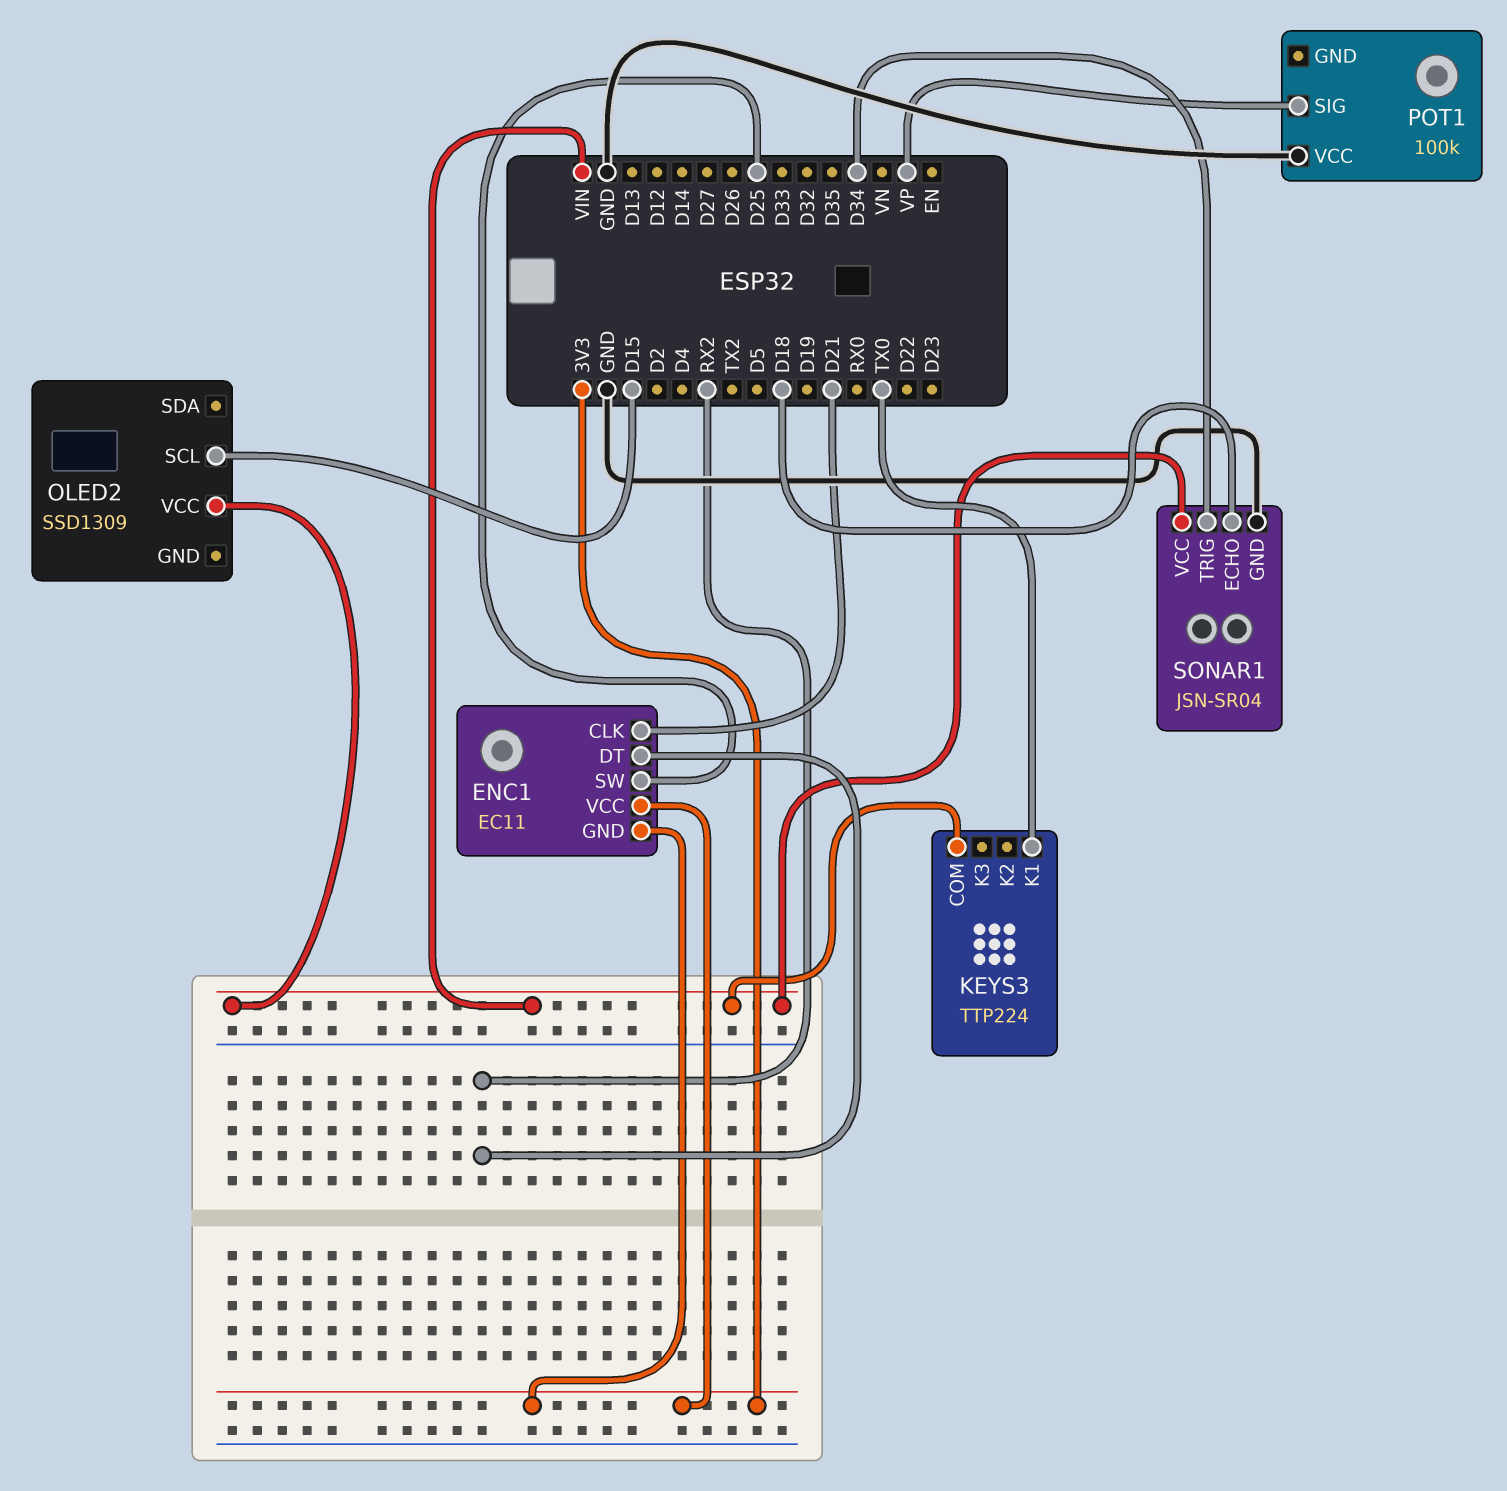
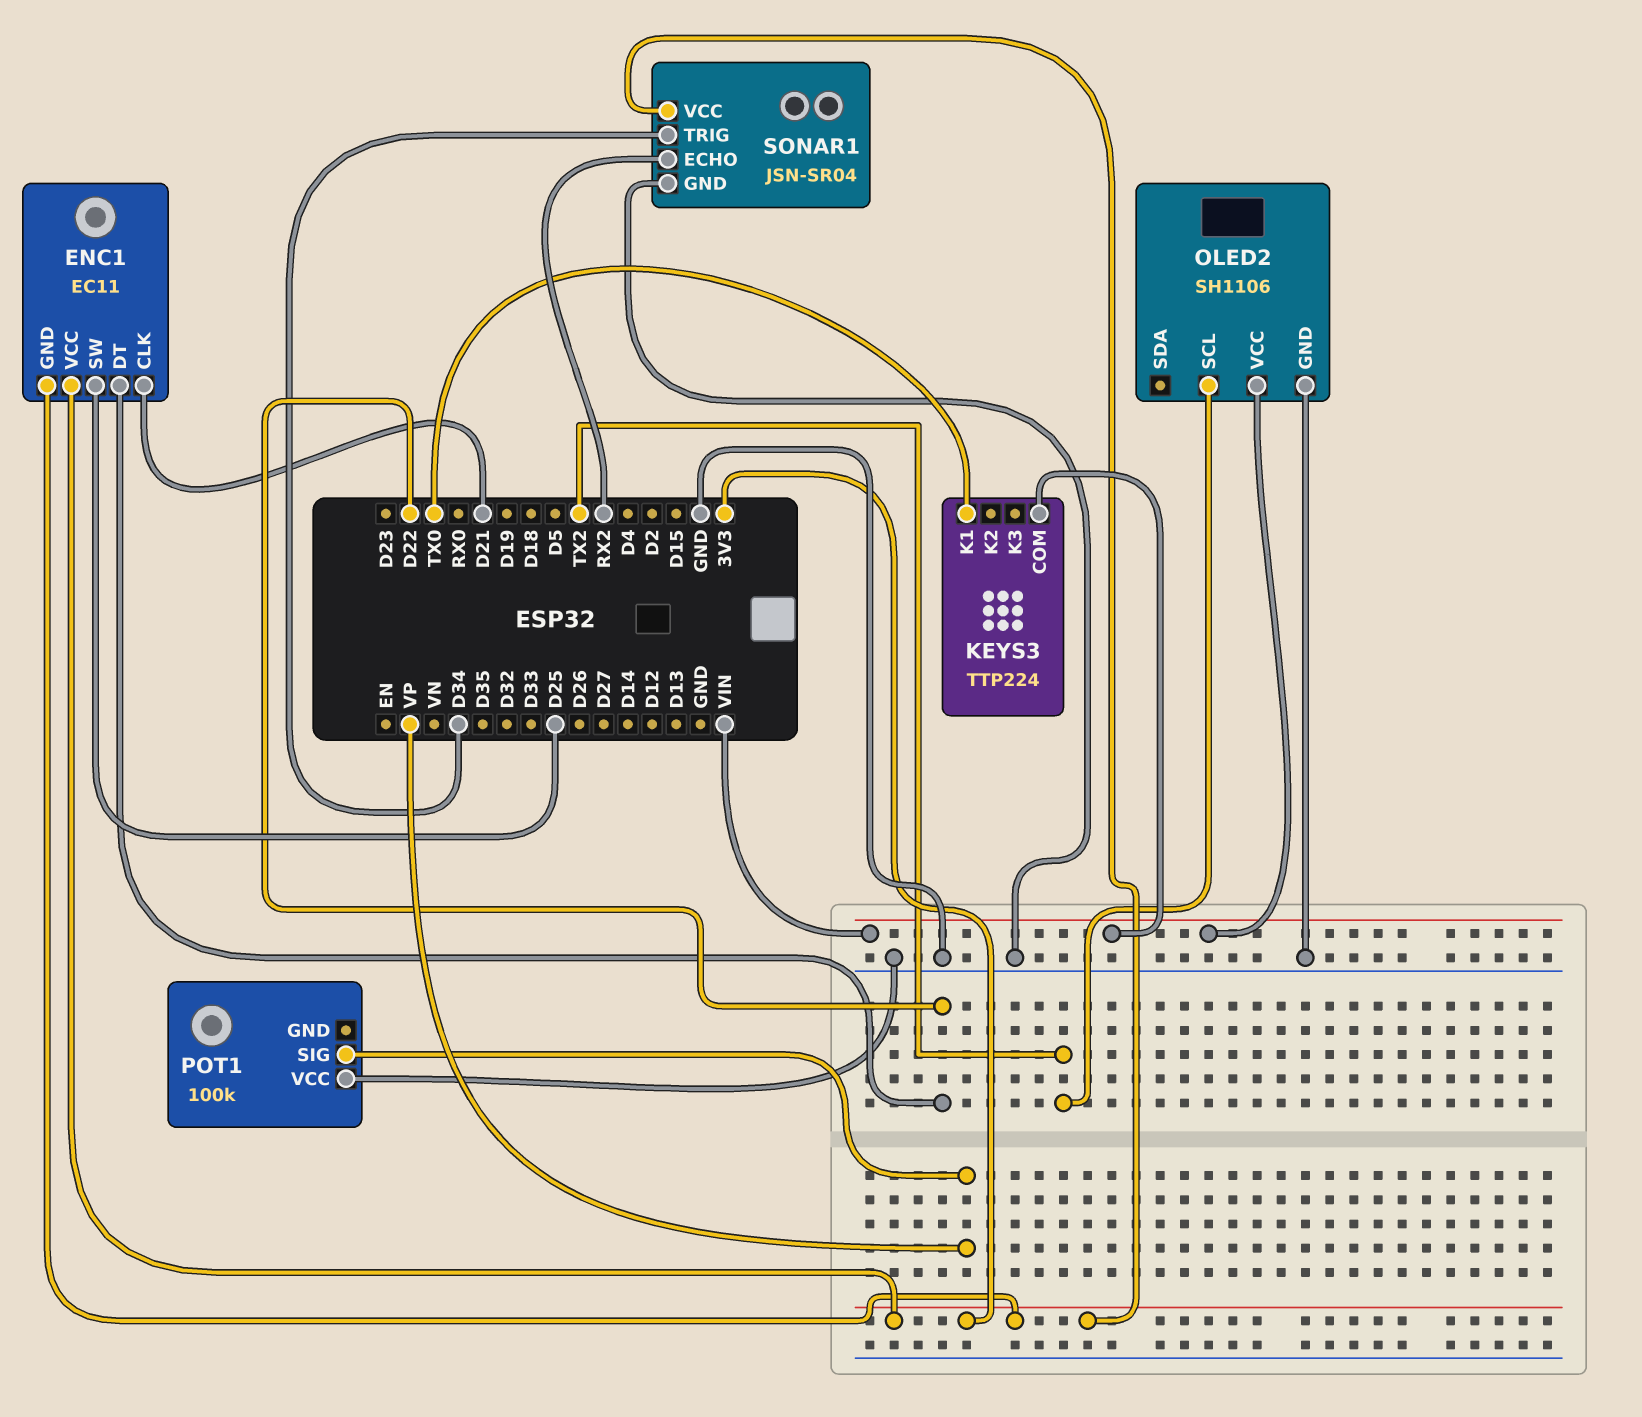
ENC1 pin DT: RX2 -> D22
OLED2: SSD1309 -> SH1106
OLED2 pin GND: none -> GND
OLED2 pin SCL: D15 -> TX2
SONAR1 pin ECHO: D18 -> RX2
SONAR1 pin VCC: VIN -> 3V3

